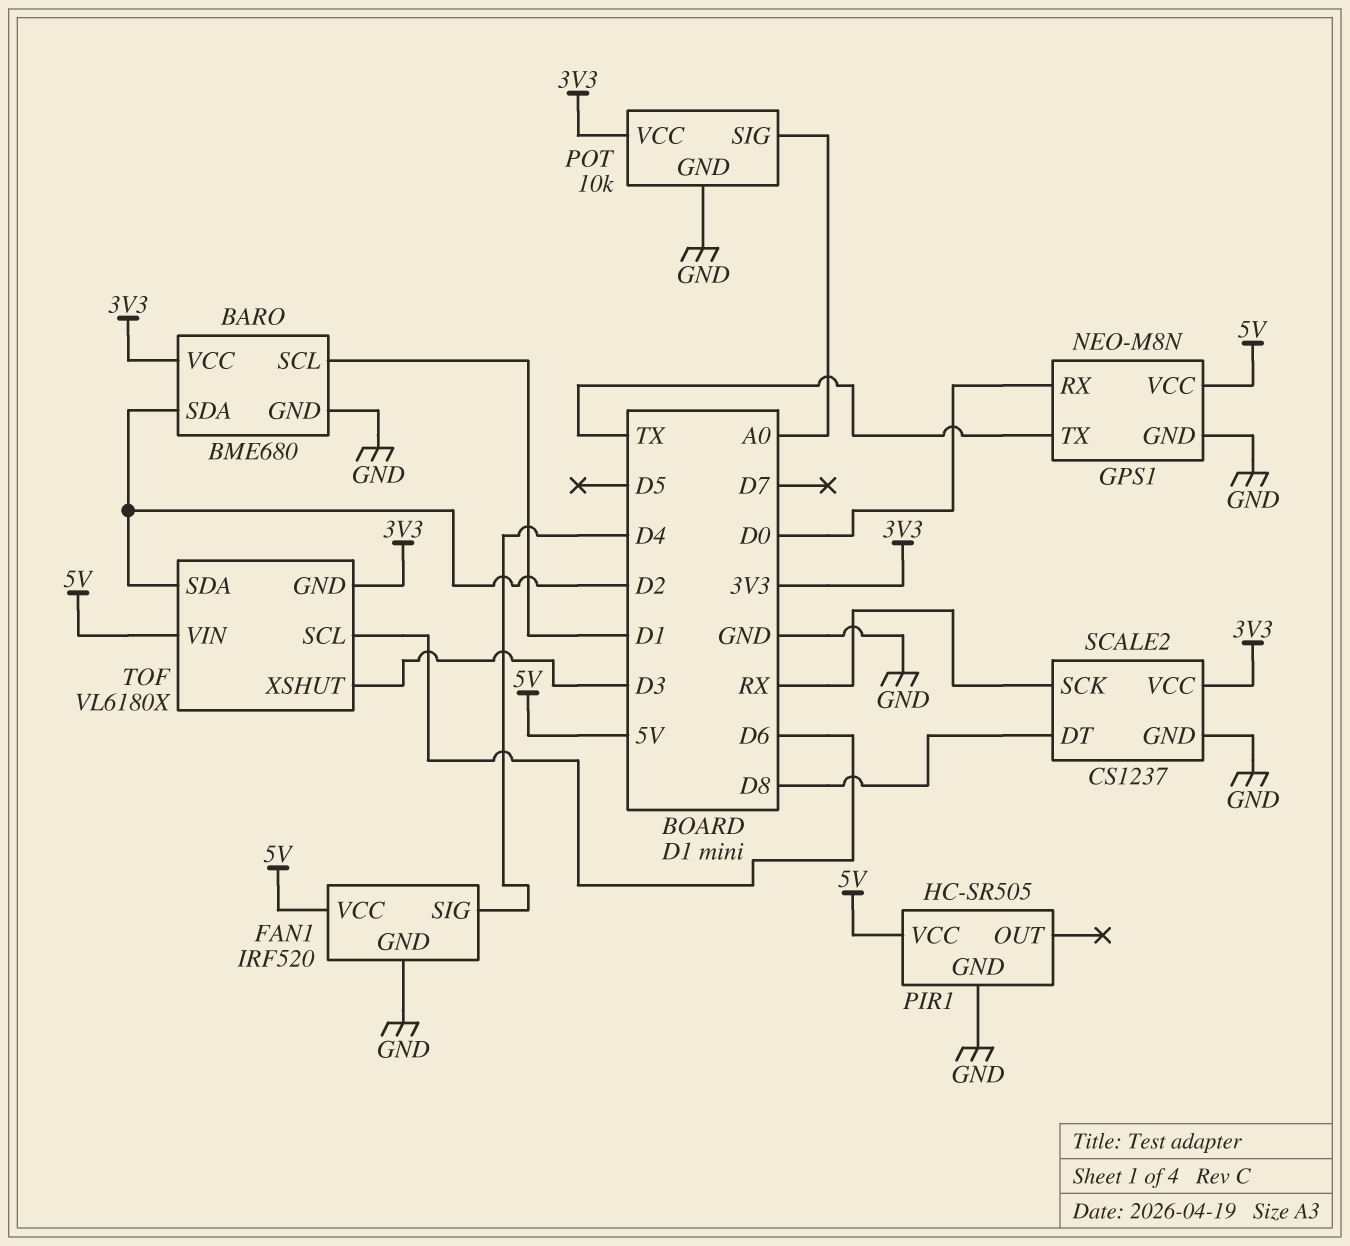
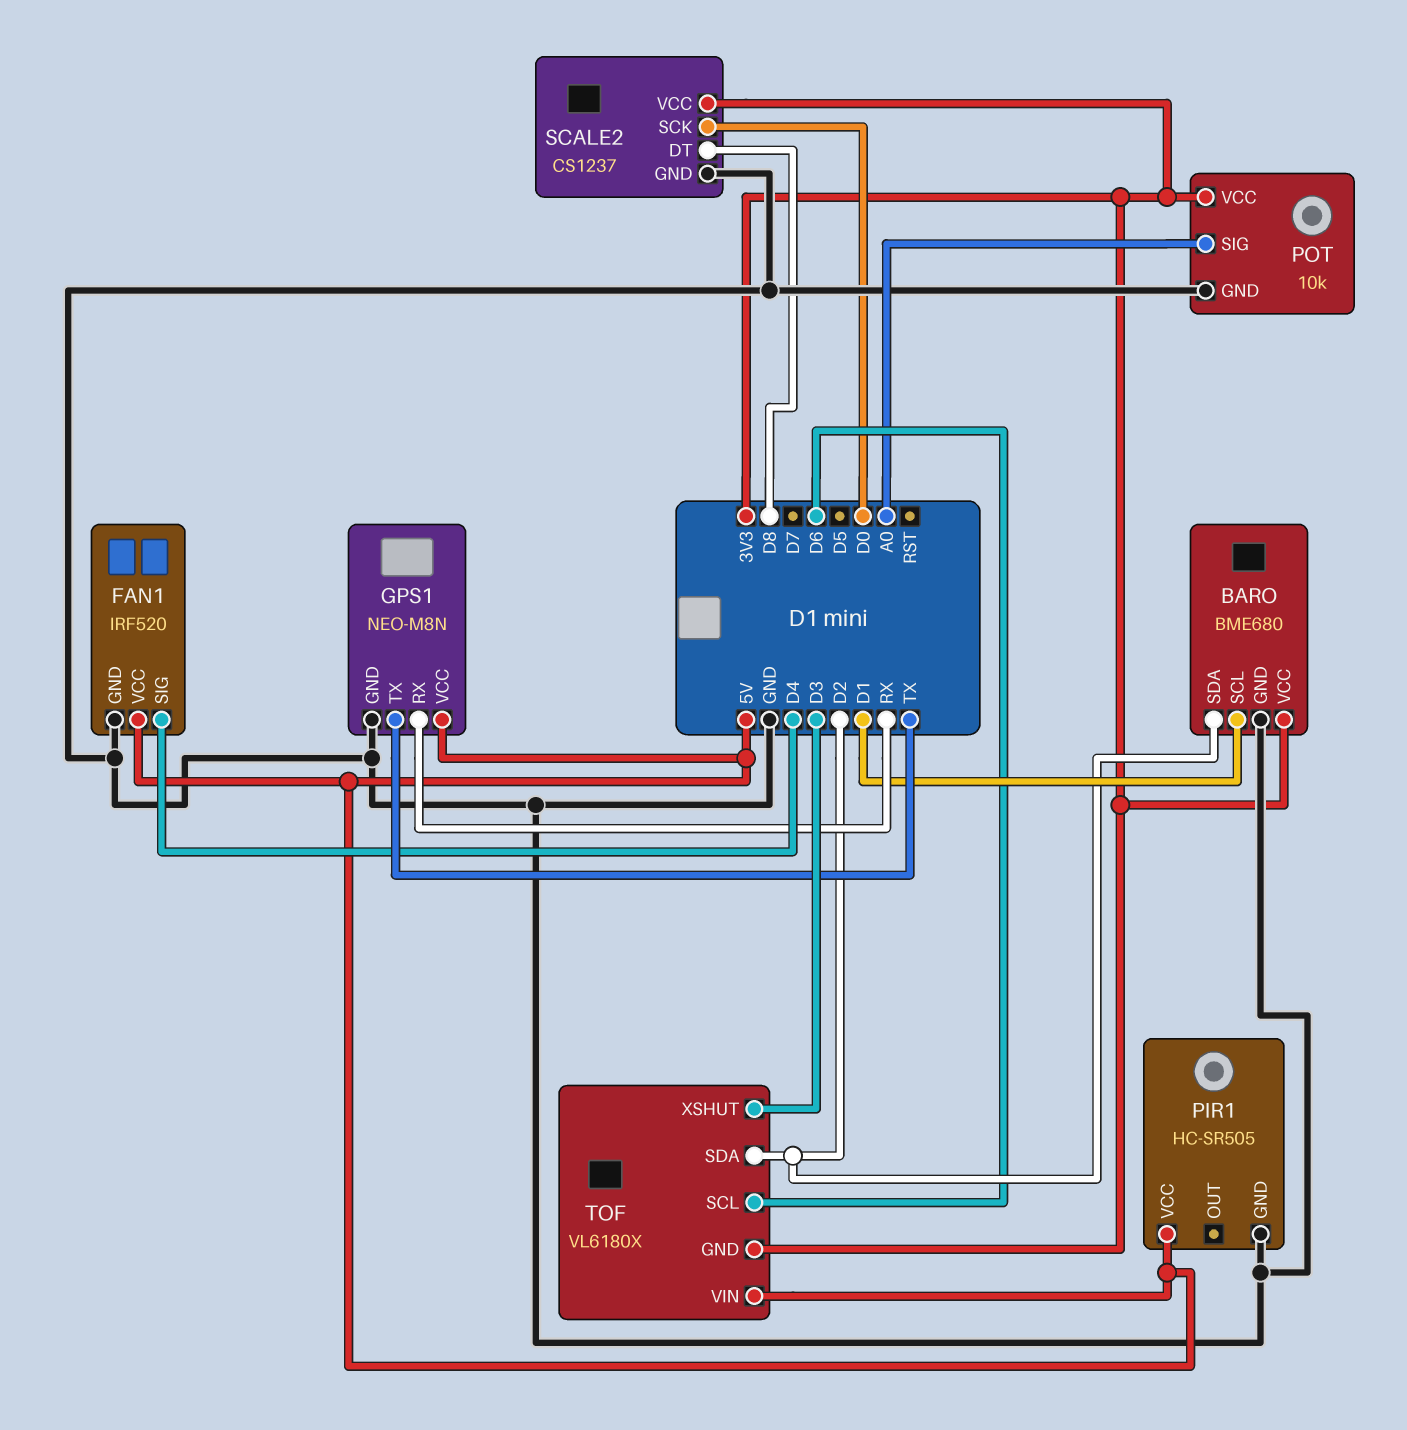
GPS1 pin RX: D0 -> RX
SCALE2 pin SCK: RX -> D0

